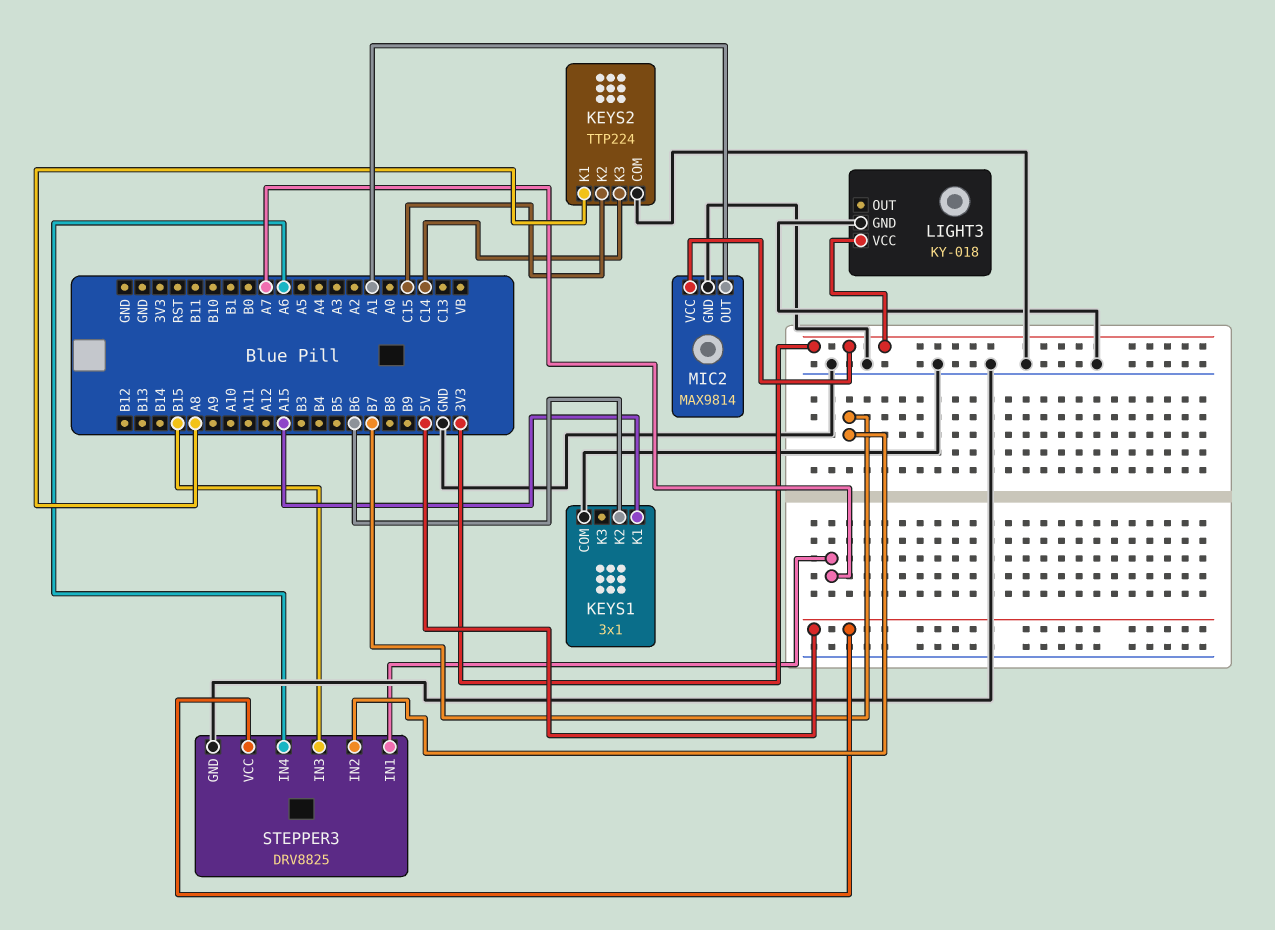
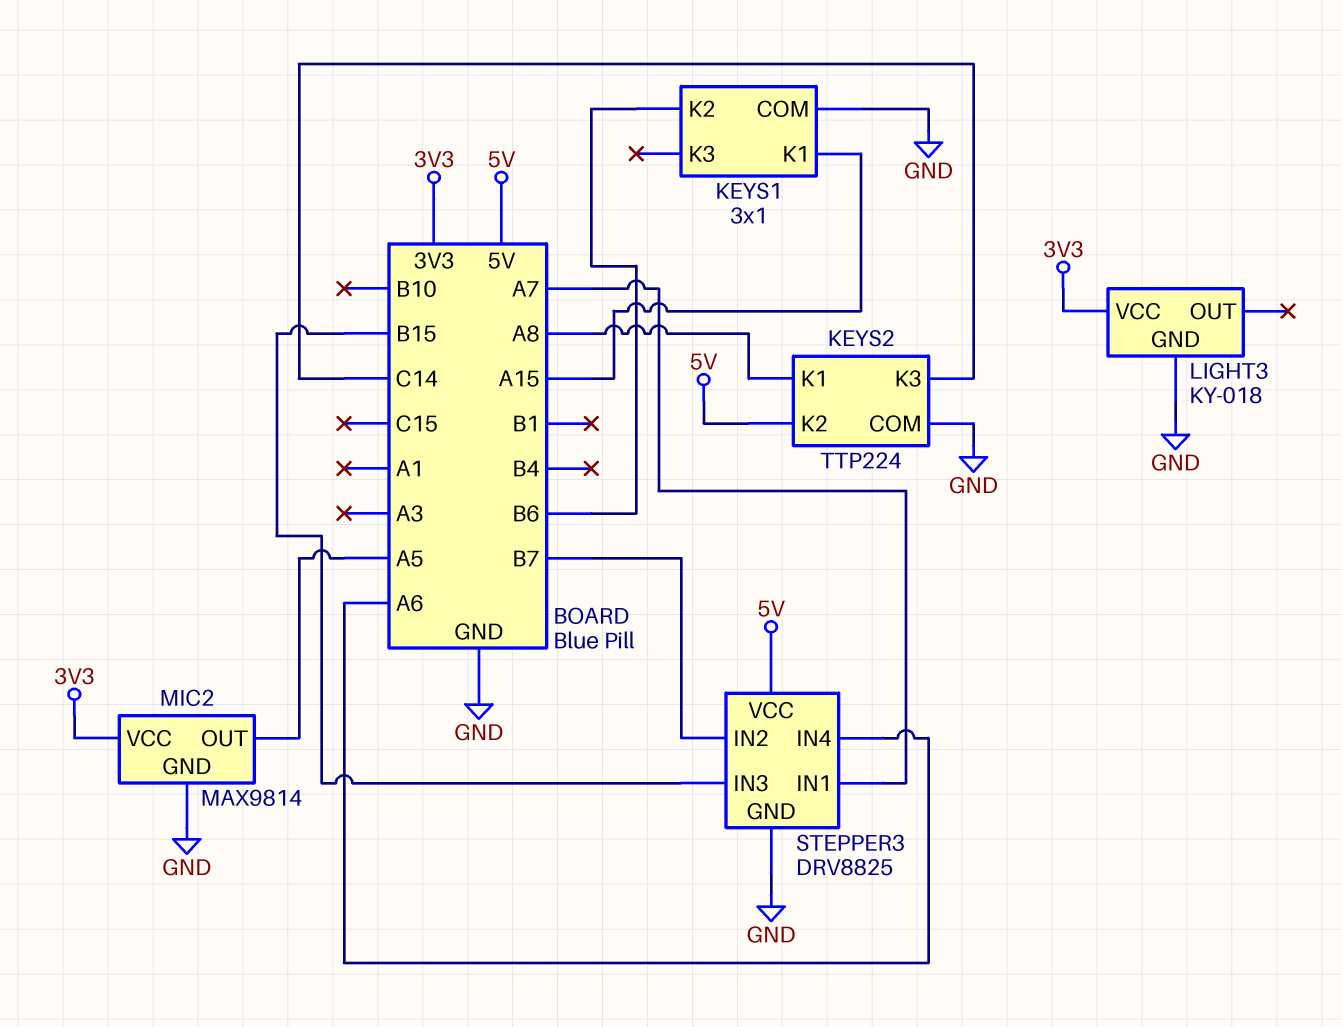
KEYS2 pin K2: C15 -> 5V
MIC2 pin OUT: A1 -> A5

